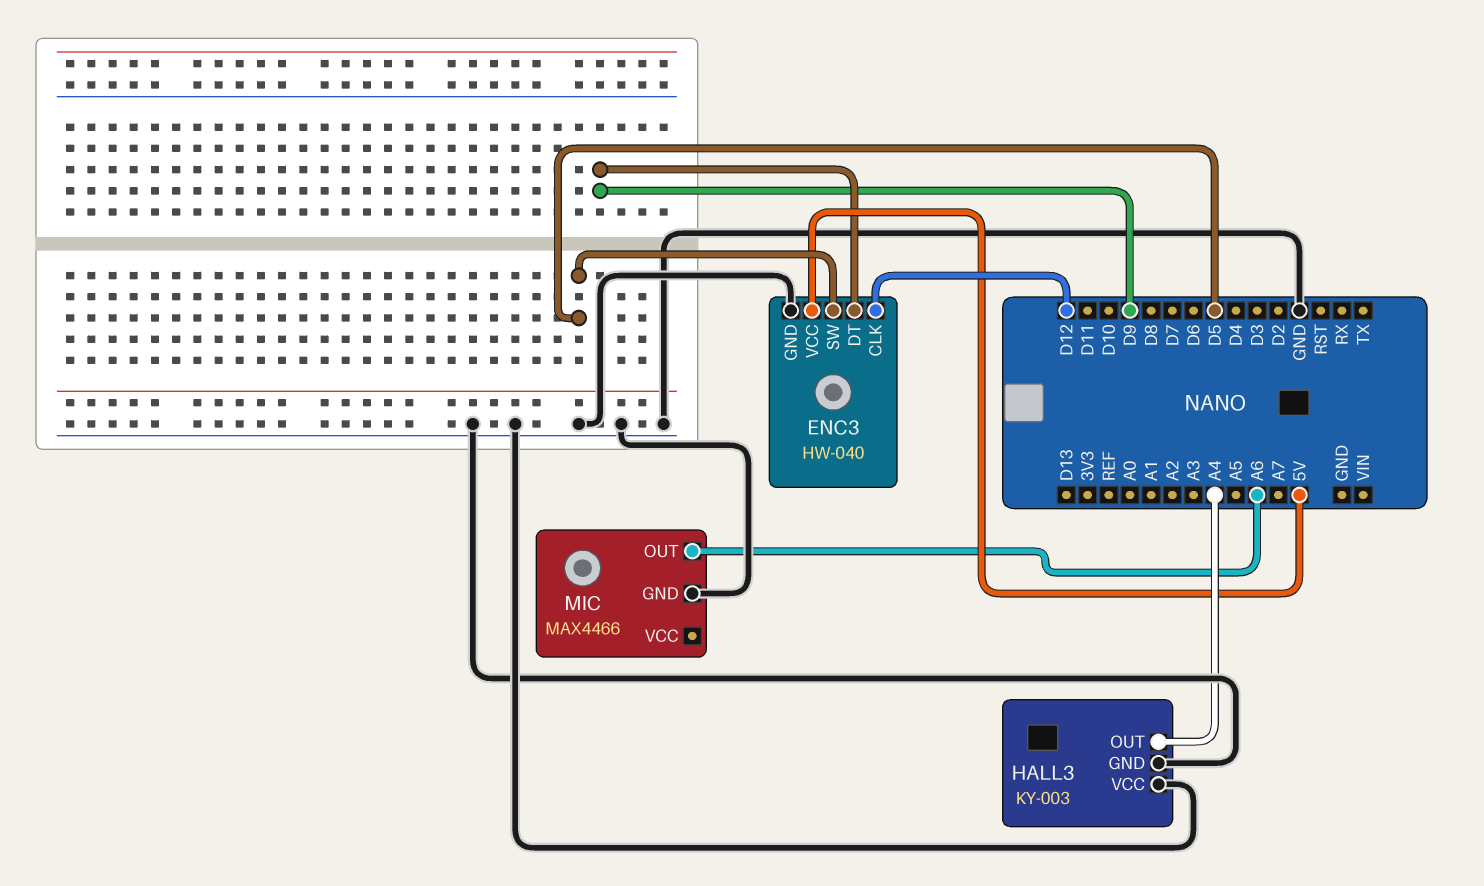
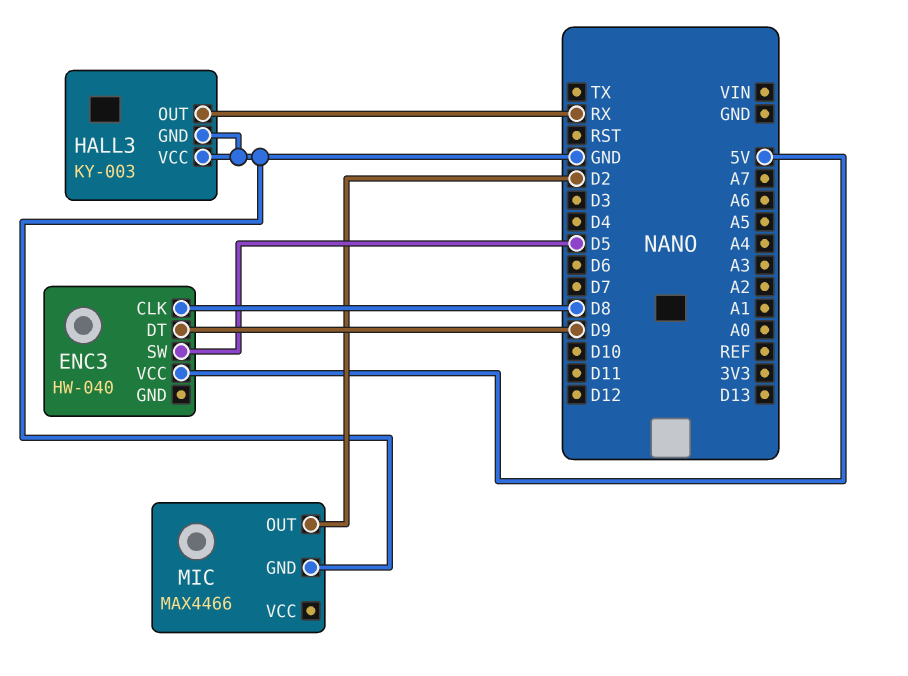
ENC3 pin CLK: D12 -> D8
ENC3 pin GND: GND -> none
HALL3 pin OUT: A4 -> RX
MIC pin OUT: A6 -> D2

